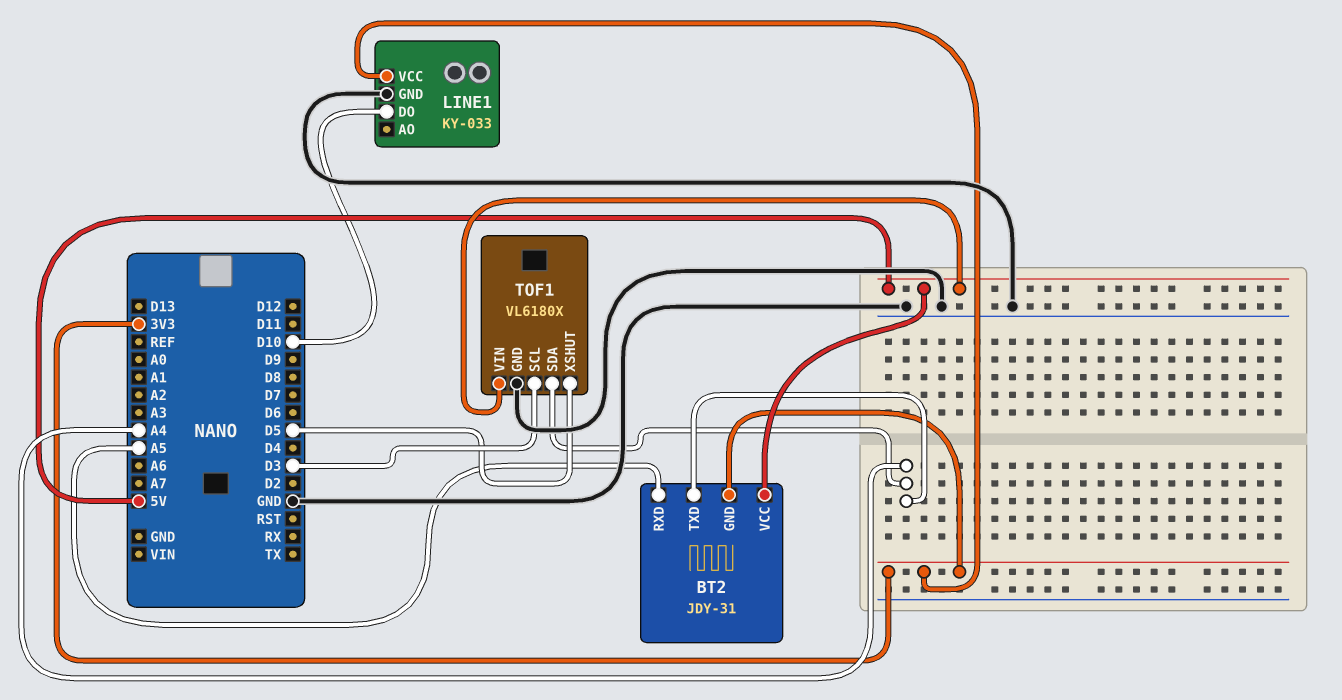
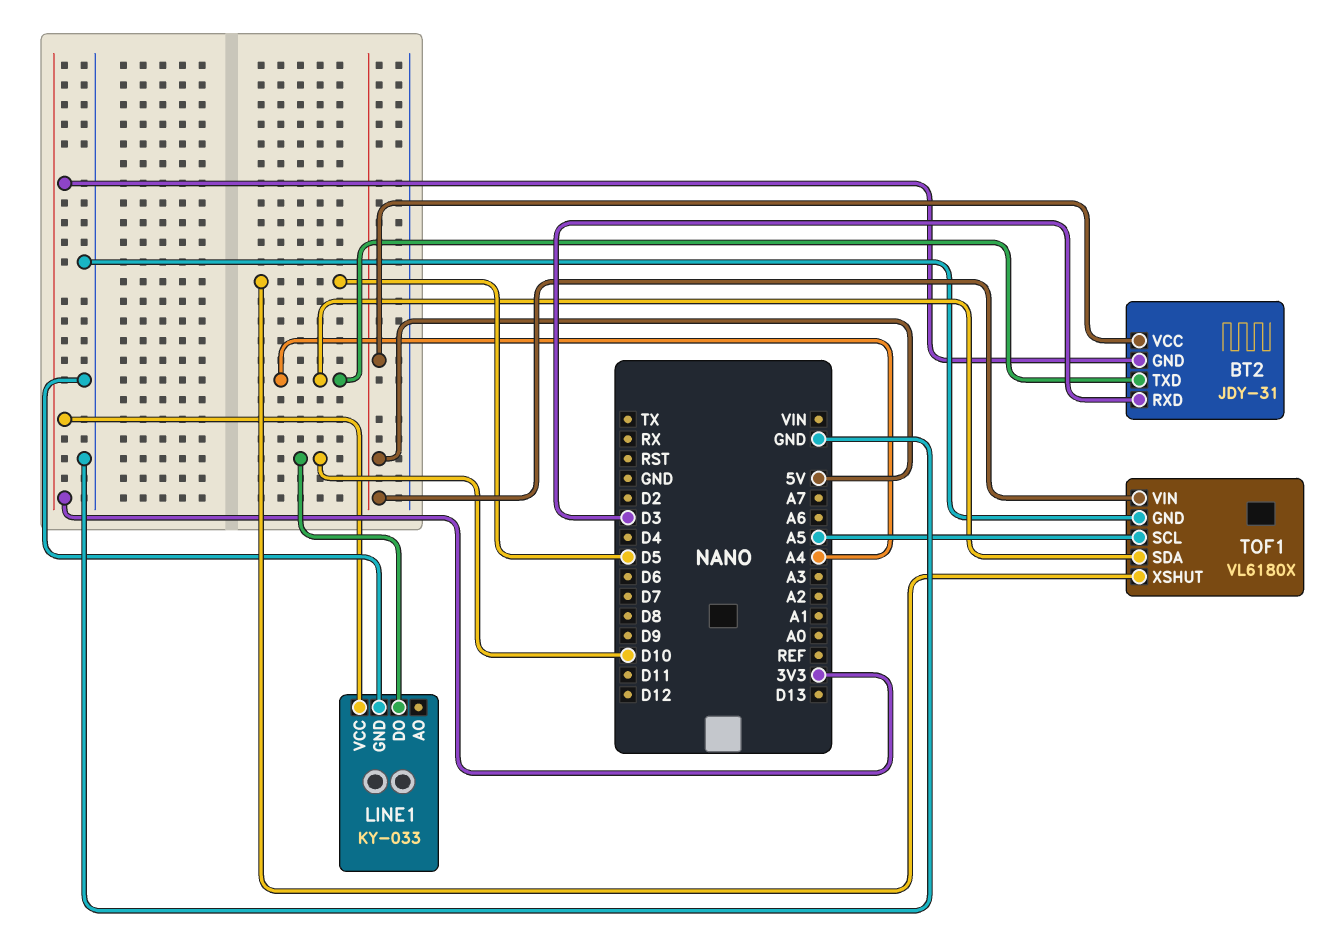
BT2 pin RXD: A5 -> D3
TOF1 pin SCL: D3 -> A5

